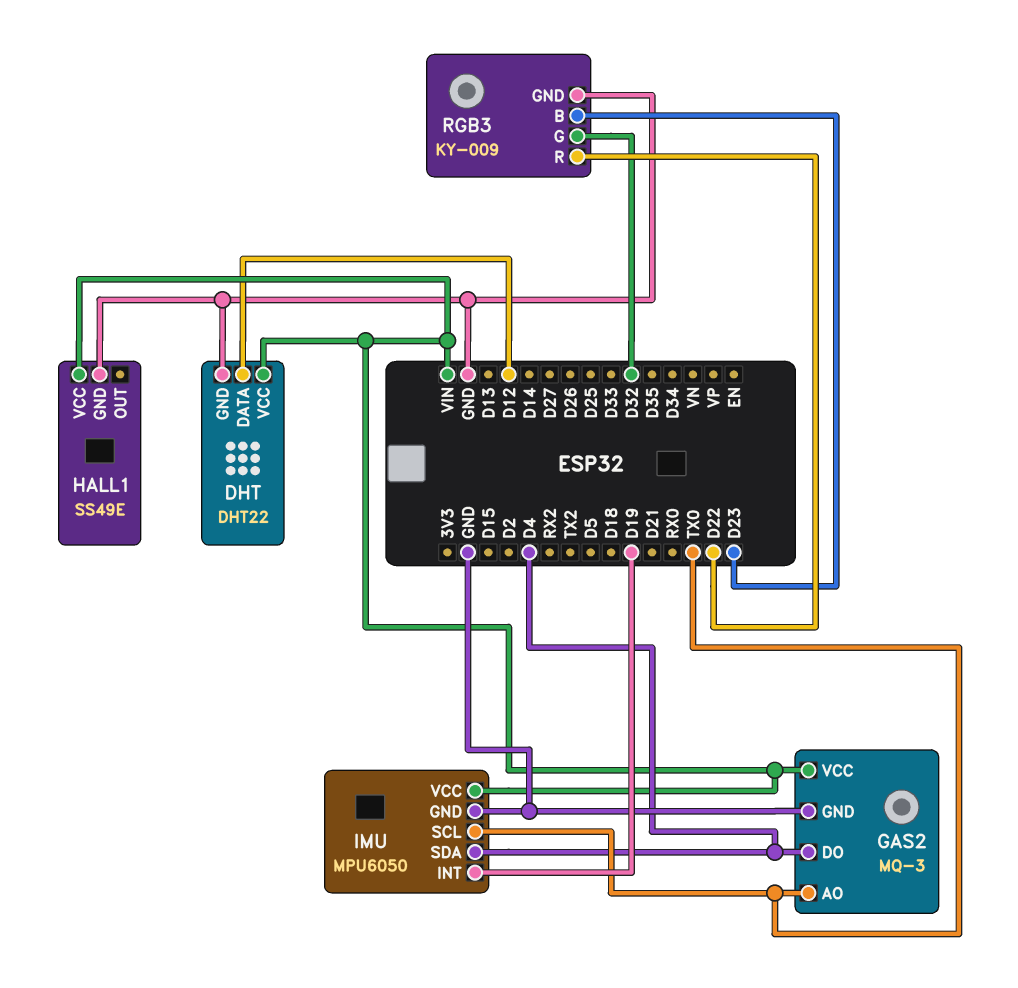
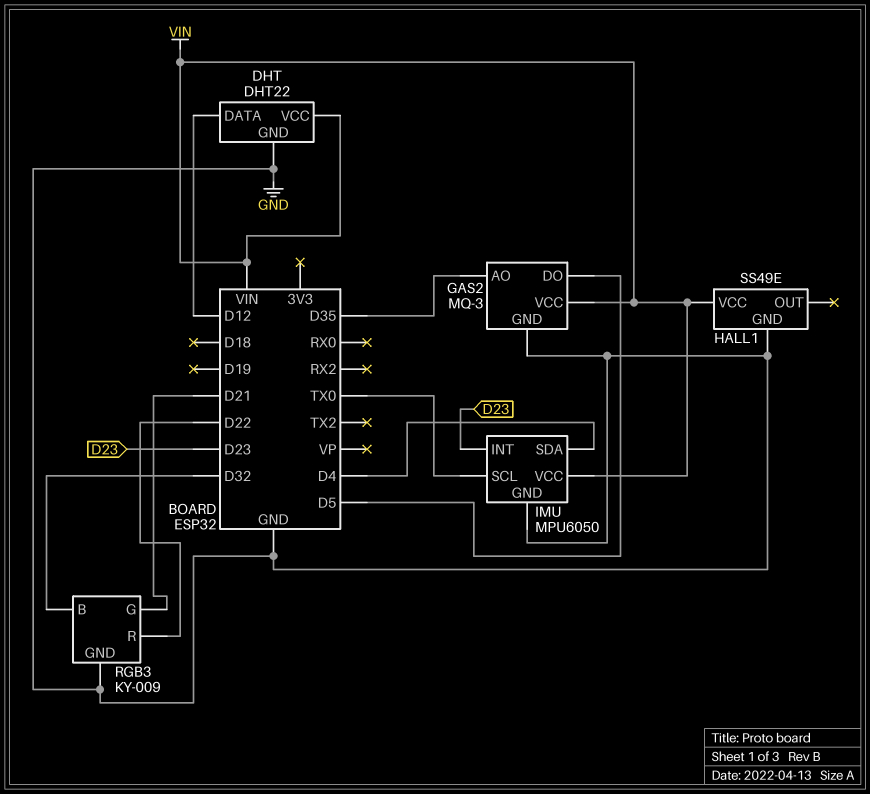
GAS2 pin AO: TX0 -> D35
GAS2 pin DO: D4 -> D5
IMU pin INT: D19 -> D23
RGB3 pin B: D23 -> D32
RGB3 pin G: D32 -> D21

